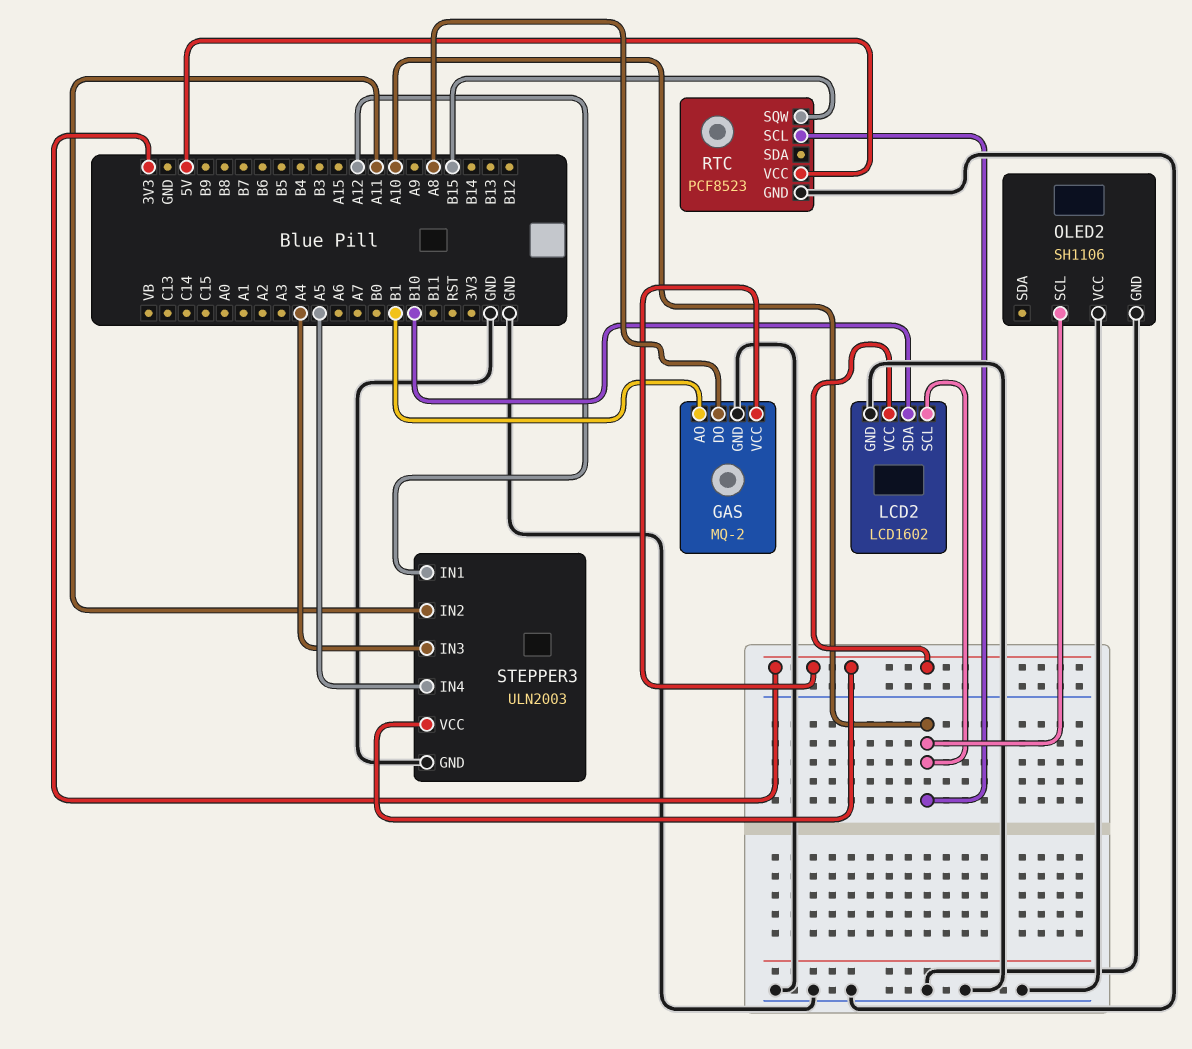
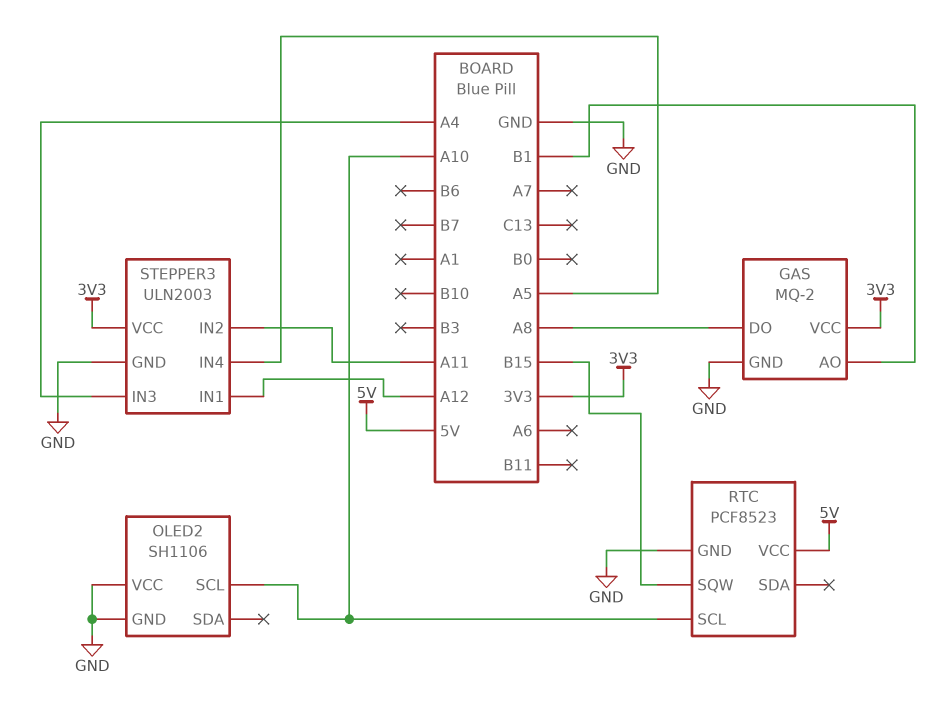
LCD2: LCD1602 -> none
LCD2 pin GND: GND -> none
LCD2 pin SCL: A10 -> none
LCD2 pin SDA: B10 -> none
LCD2 pin VCC: 3V3 -> none

